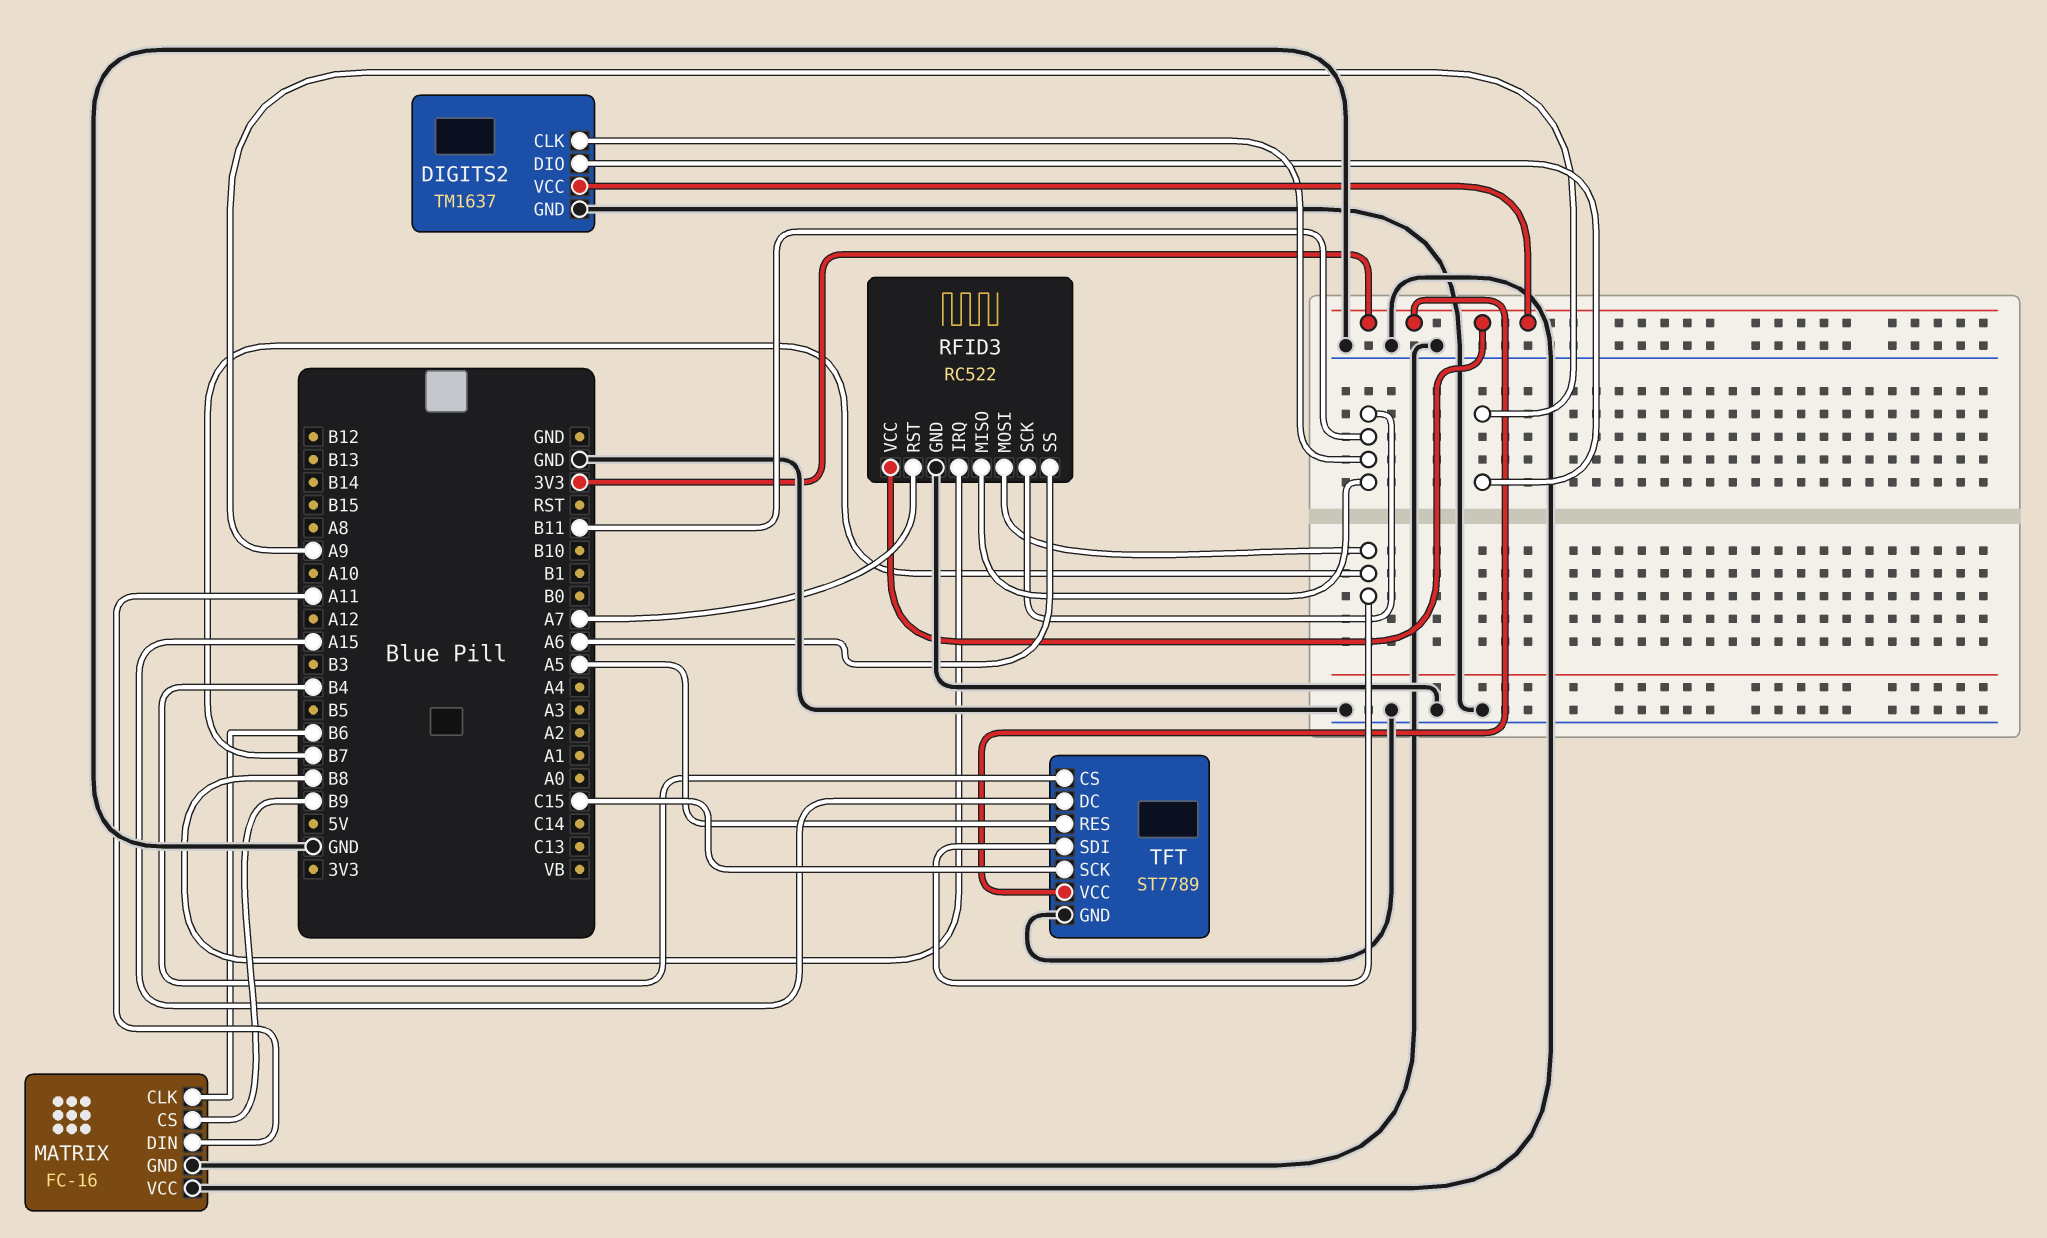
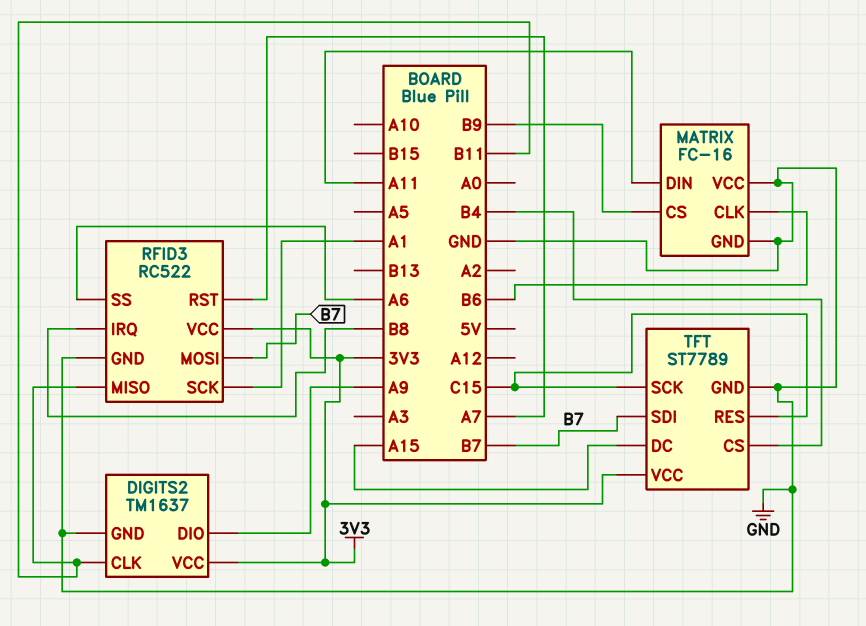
RFID3 pin SCK: B11 -> A1
TFT pin RES: A5 -> C15

